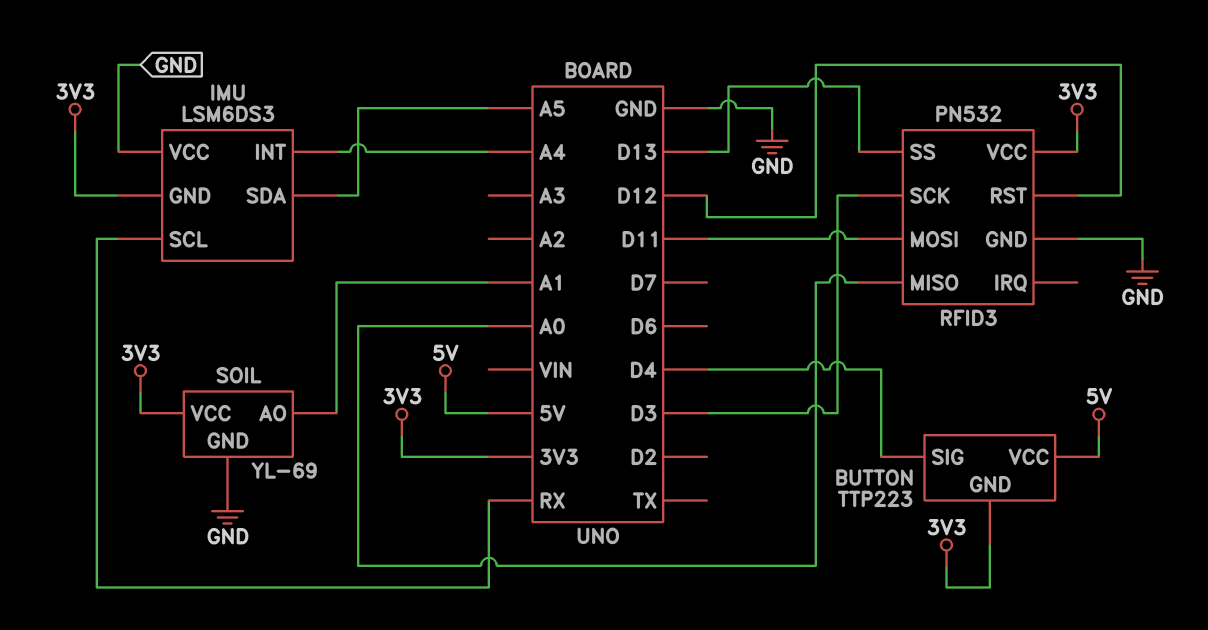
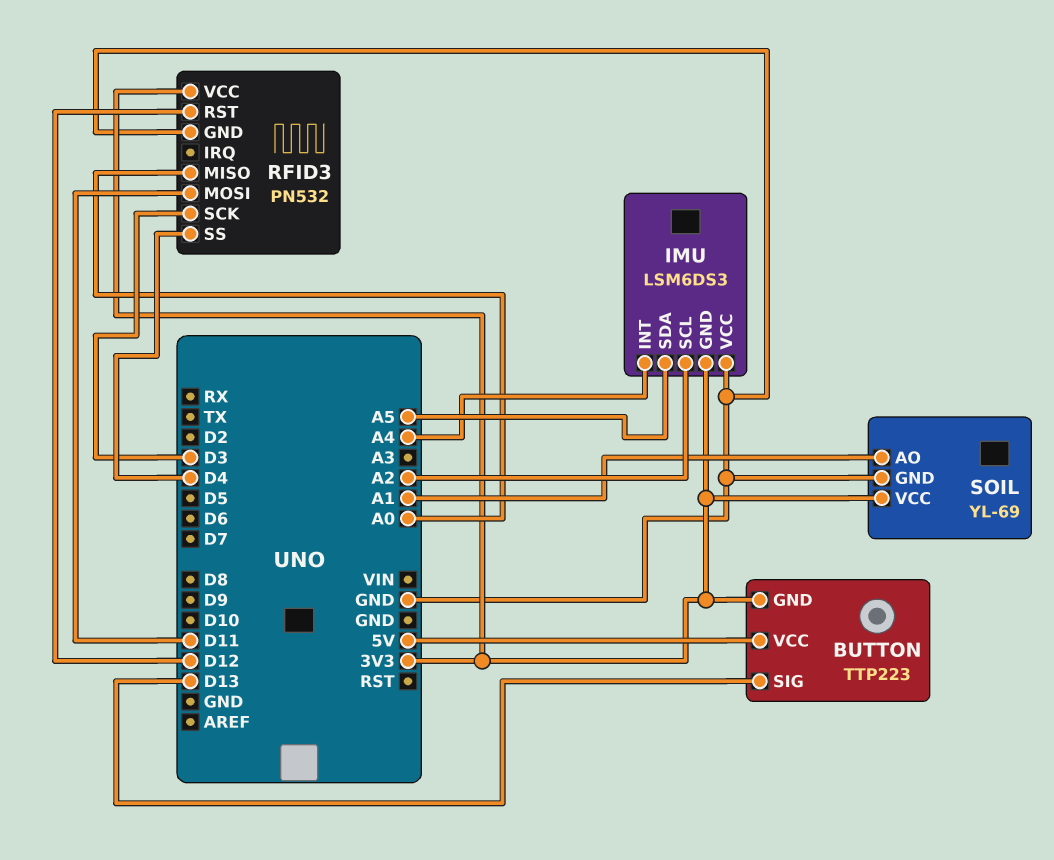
BUTTON pin SIG: D4 -> D13
IMU pin SCL: RX -> A2
RFID3 pin SS: D13 -> D4

